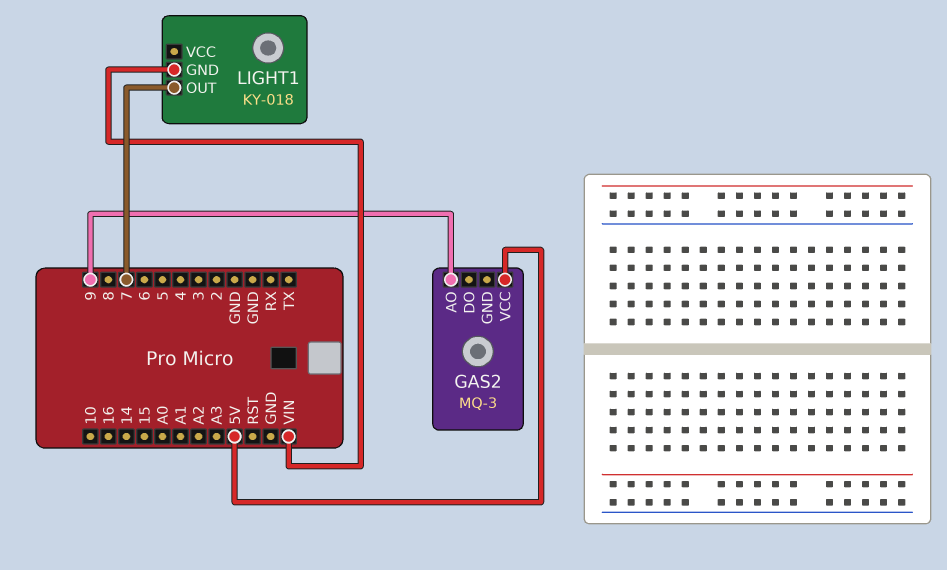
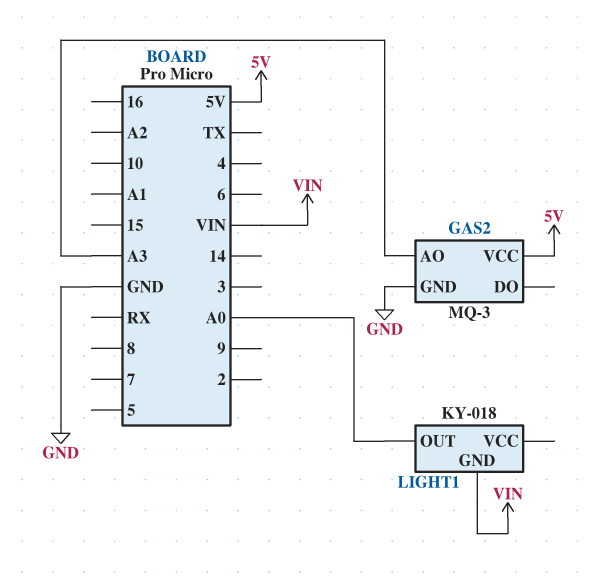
GAS2 pin AO: 9 -> A3
GAS2 pin GND: none -> GND
LIGHT1 pin OUT: 7 -> A0

